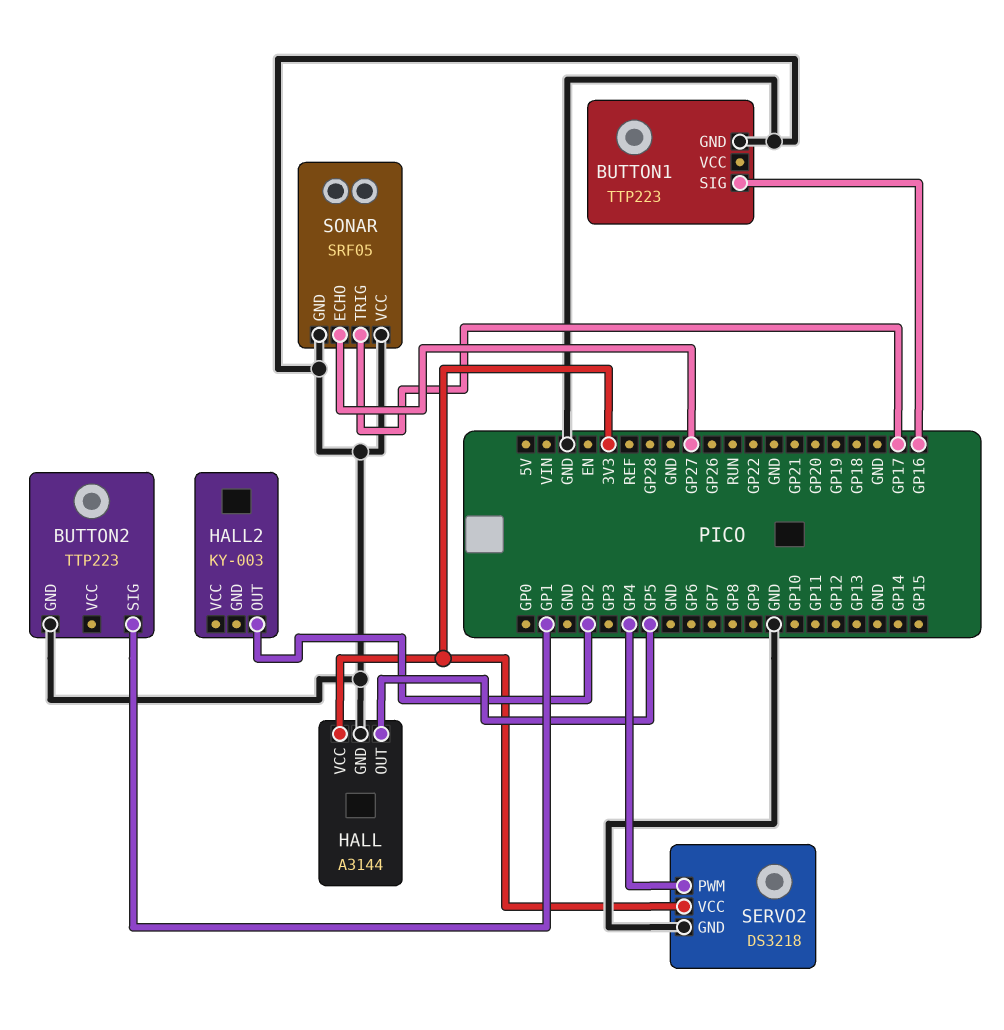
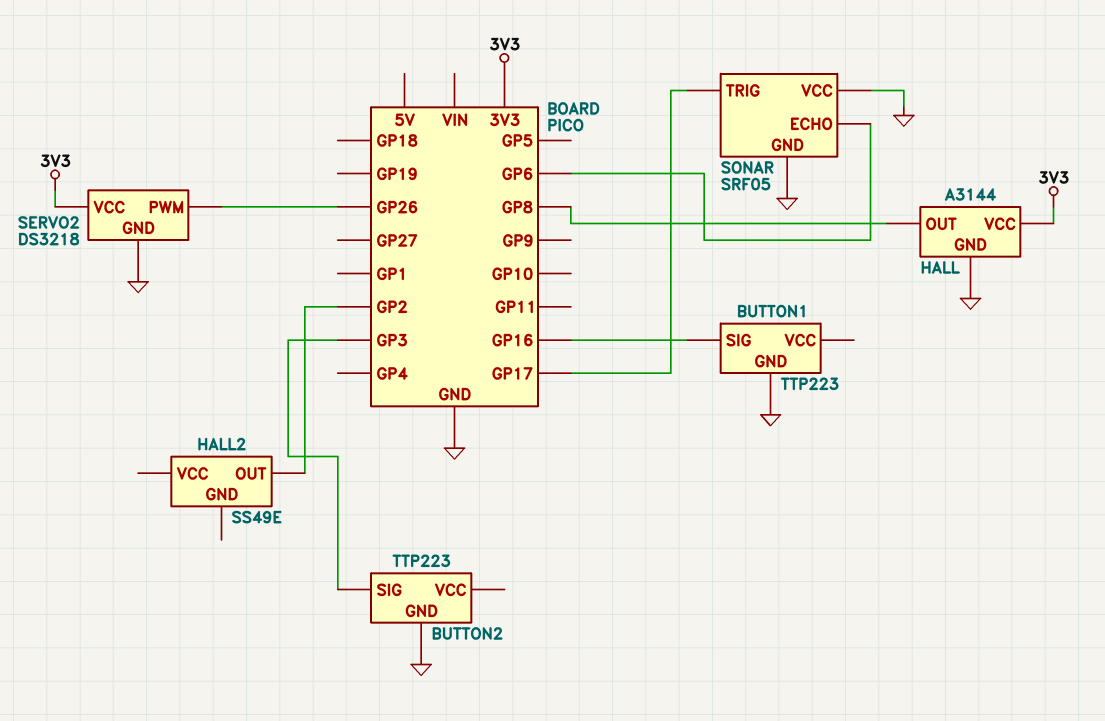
BUTTON2 pin SIG: GP1 -> GP3
HALL pin OUT: GP5 -> GP8
HALL2: KY-003 -> SS49E
SERVO2 pin PWM: GP4 -> GP26
SONAR pin ECHO: GP27 -> GP6

